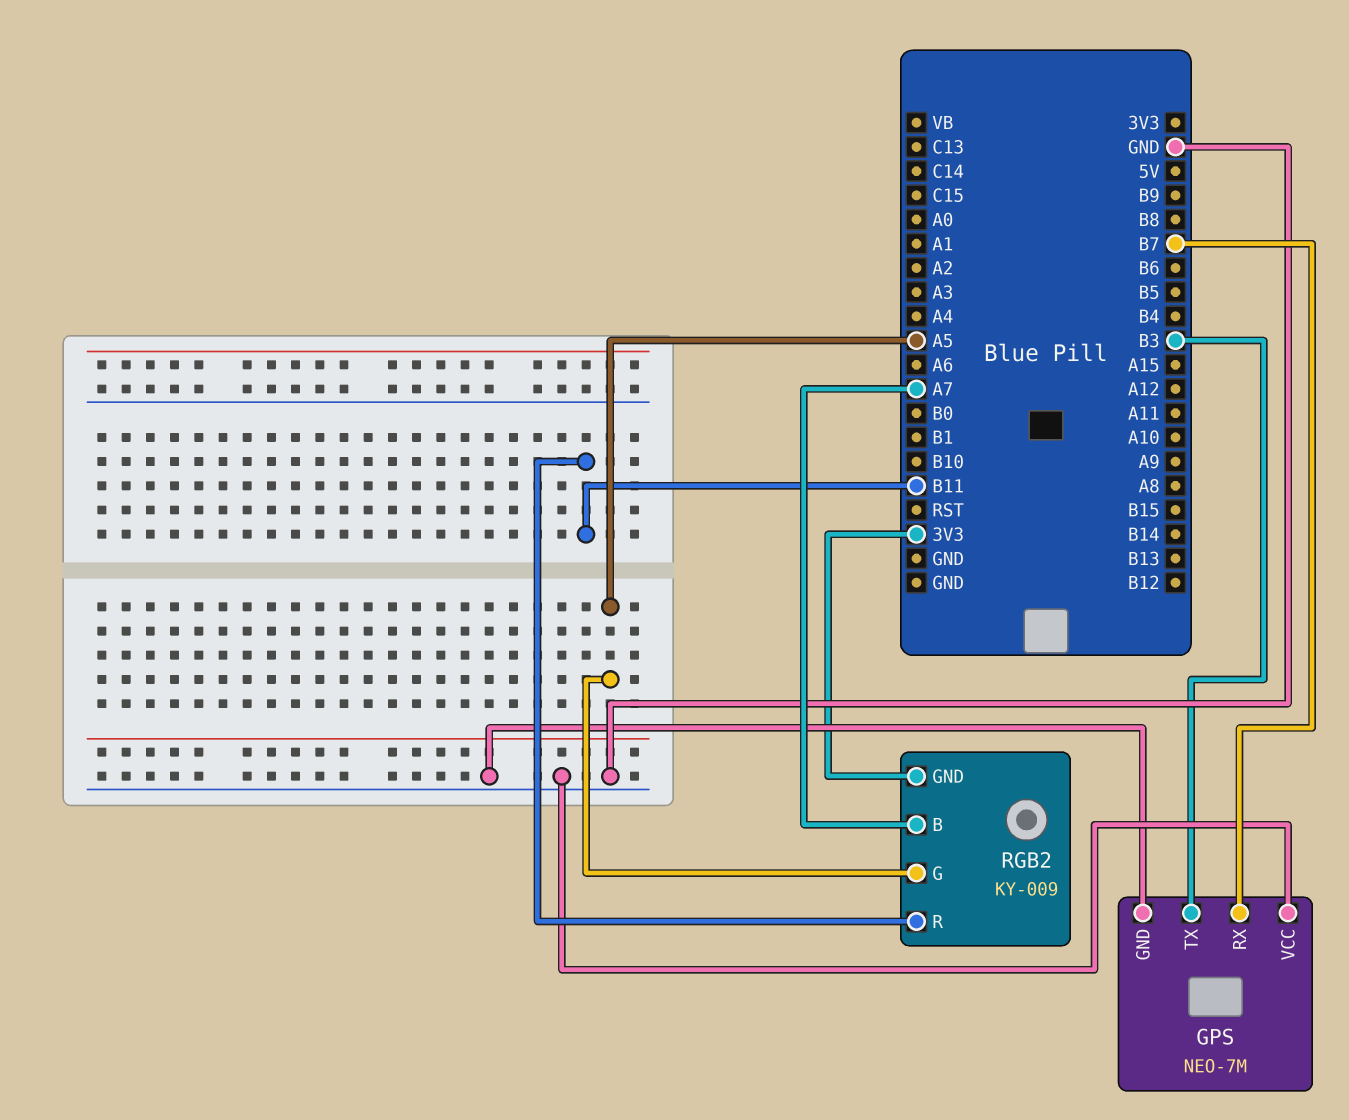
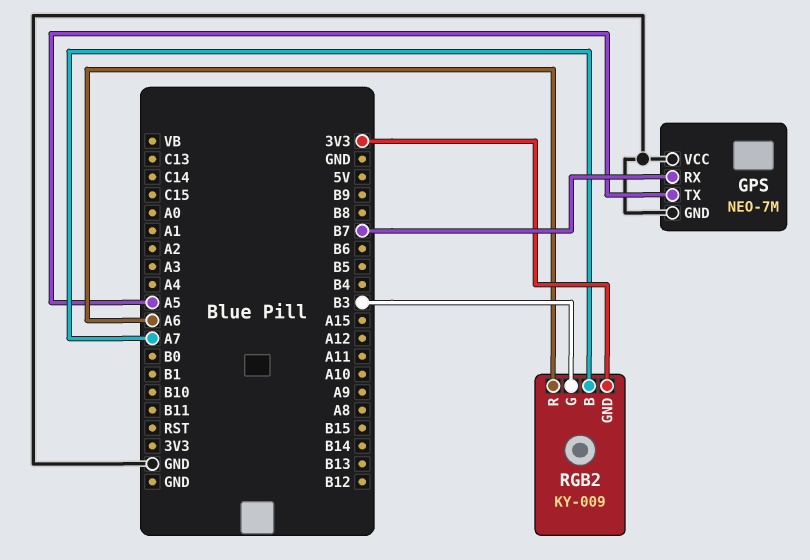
GPS pin TX: B3 -> A5
RGB2 pin G: A5 -> B3
RGB2 pin R: B11 -> A6

